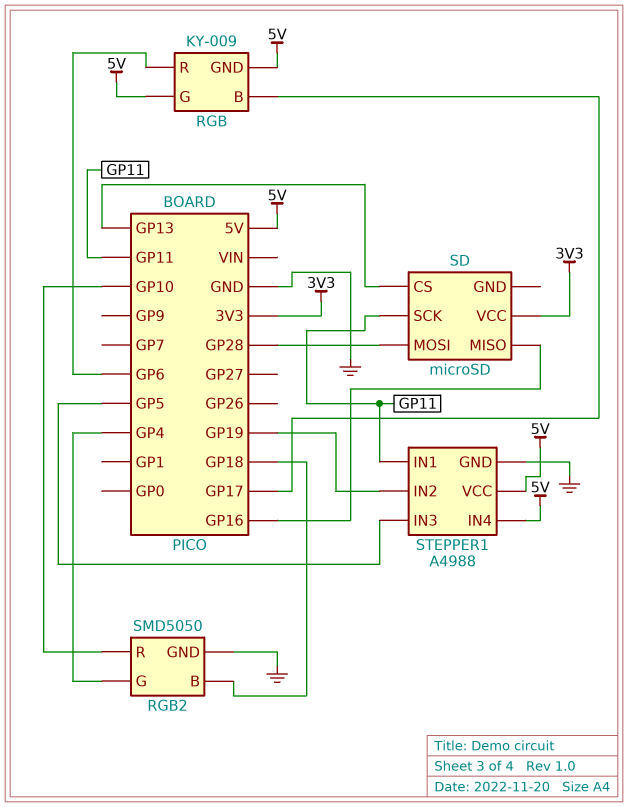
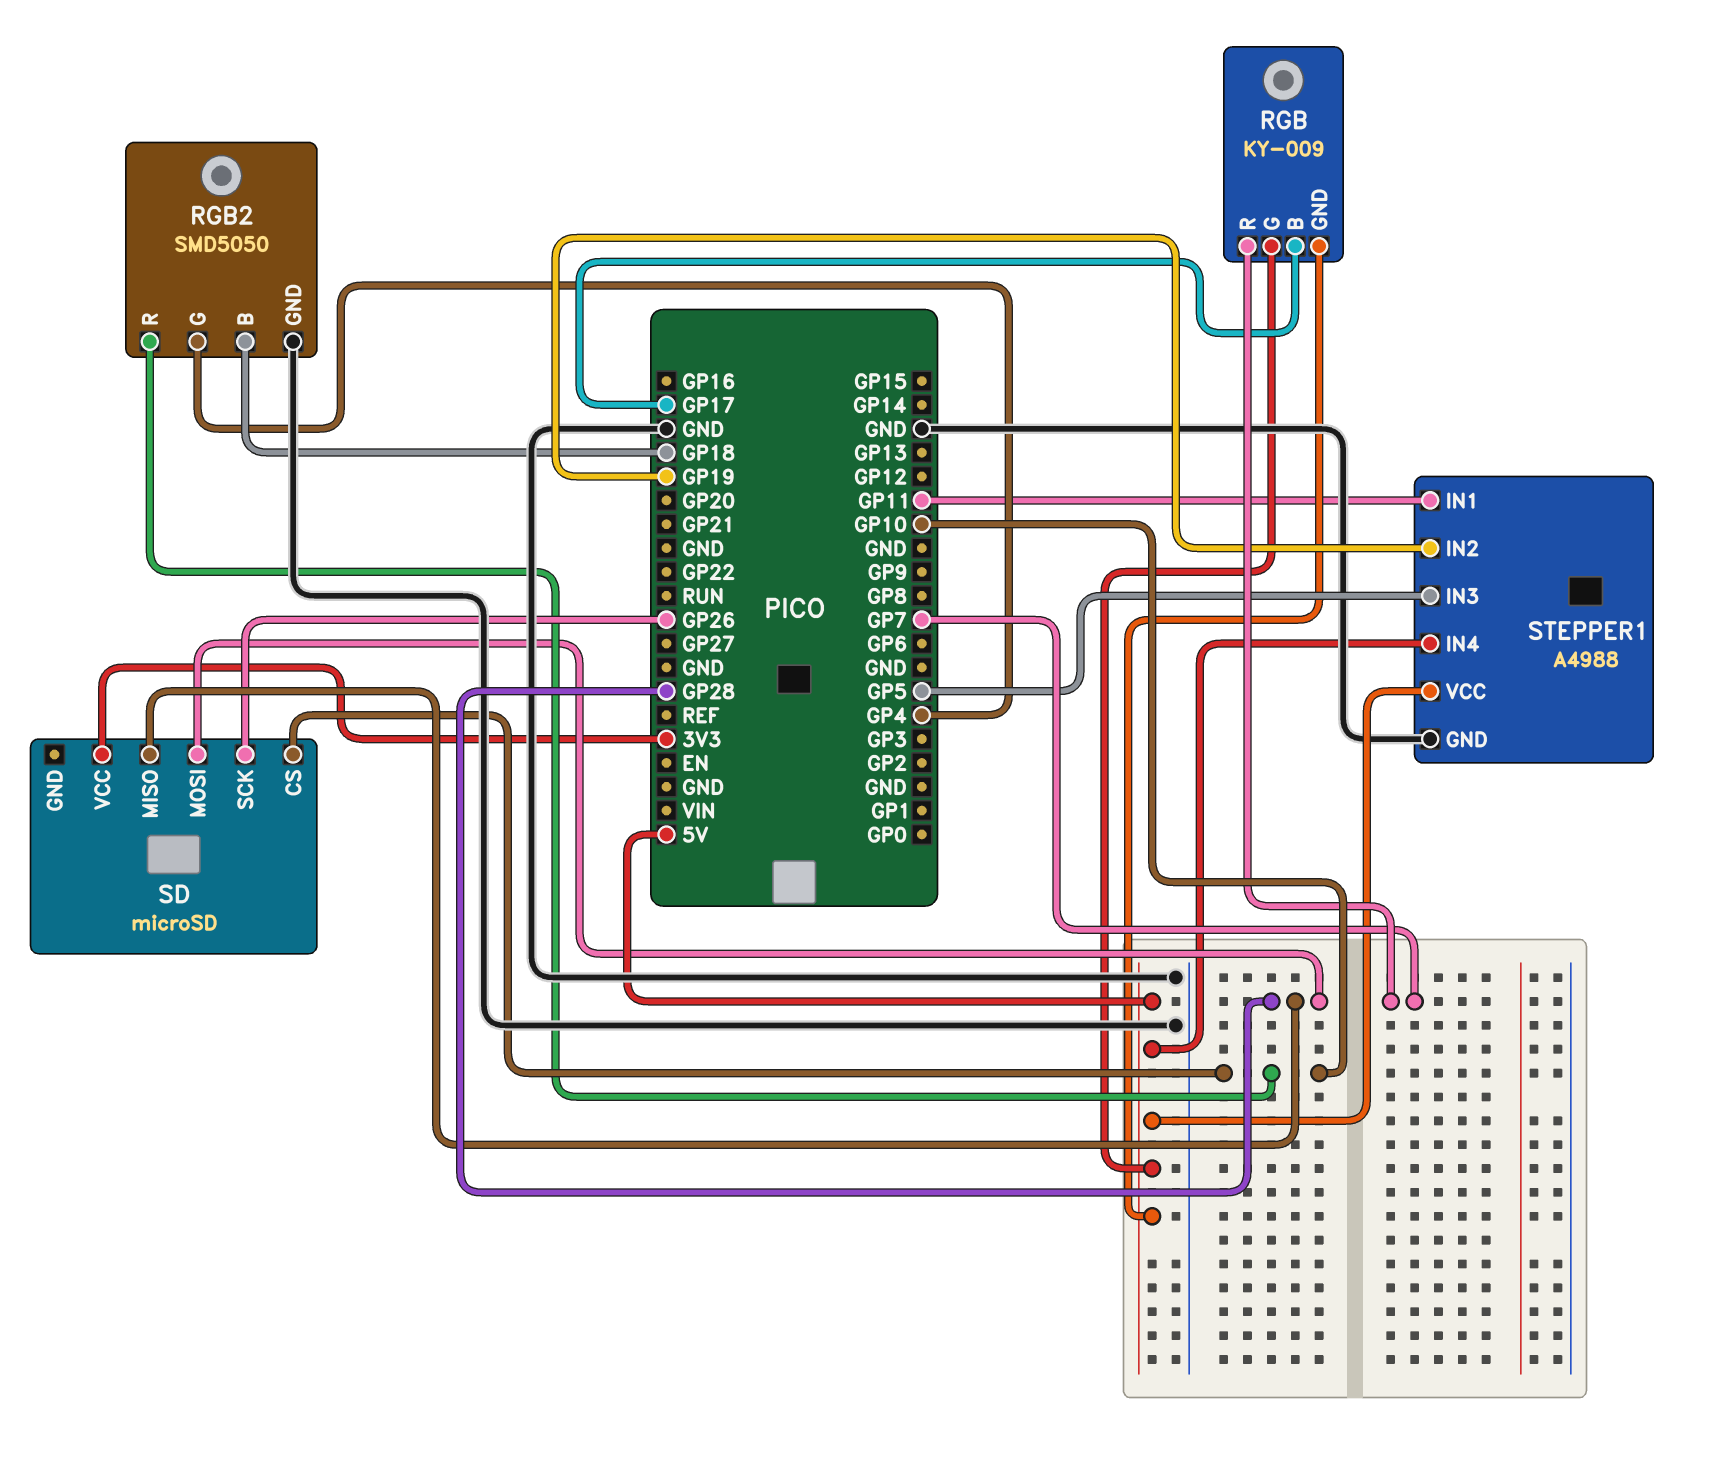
RGB pin R: GP6 -> GP7
SD pin CS: GP13 -> GP10
SD pin MISO: GP16 -> GP28
SD pin SCK: GP11 -> GP26

